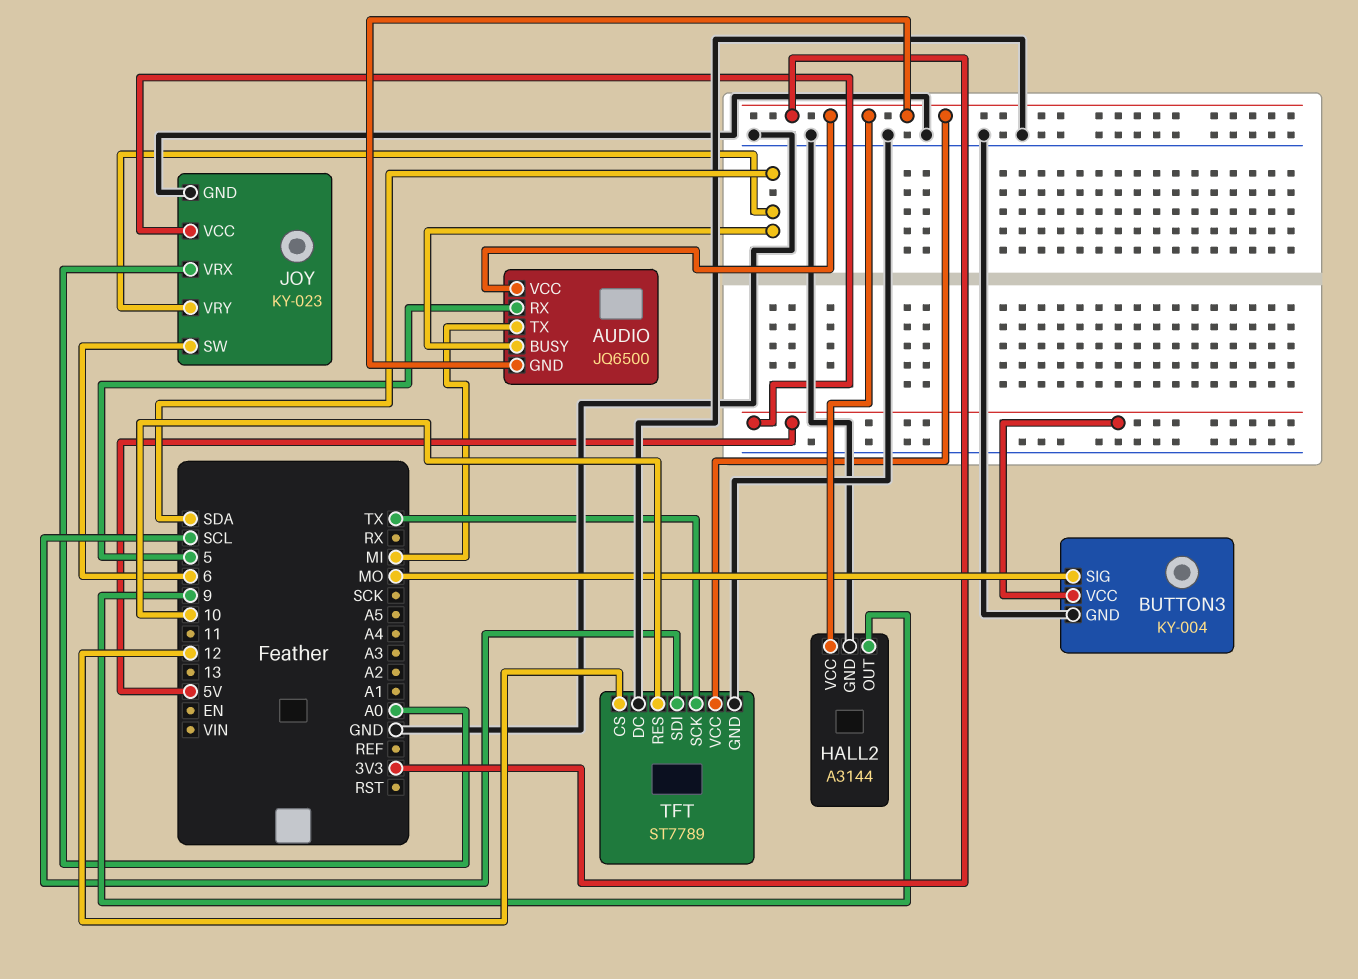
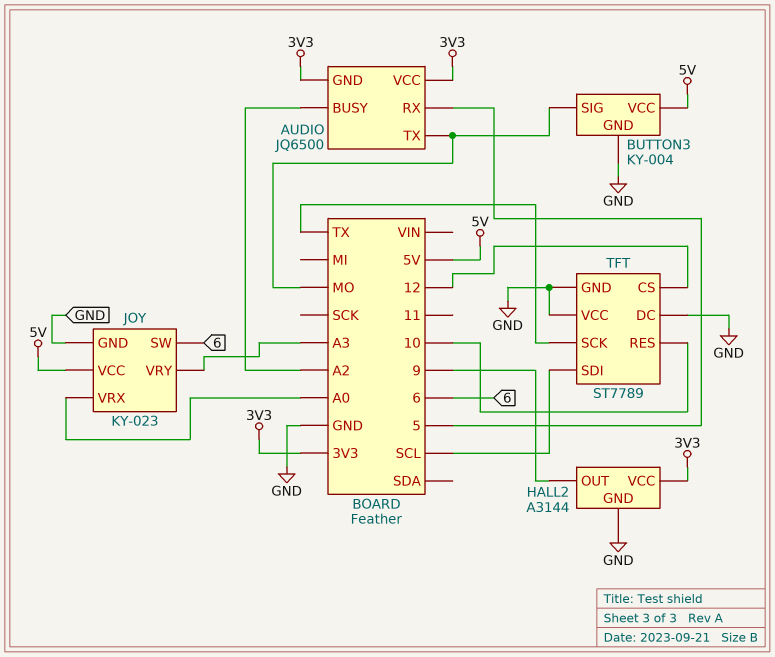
AUDIO pin BUSY: SDA -> A2
AUDIO pin TX: MI -> MO
JOY pin VRY: SDA -> A3
TFT pin VCC: 3V3 -> GND

